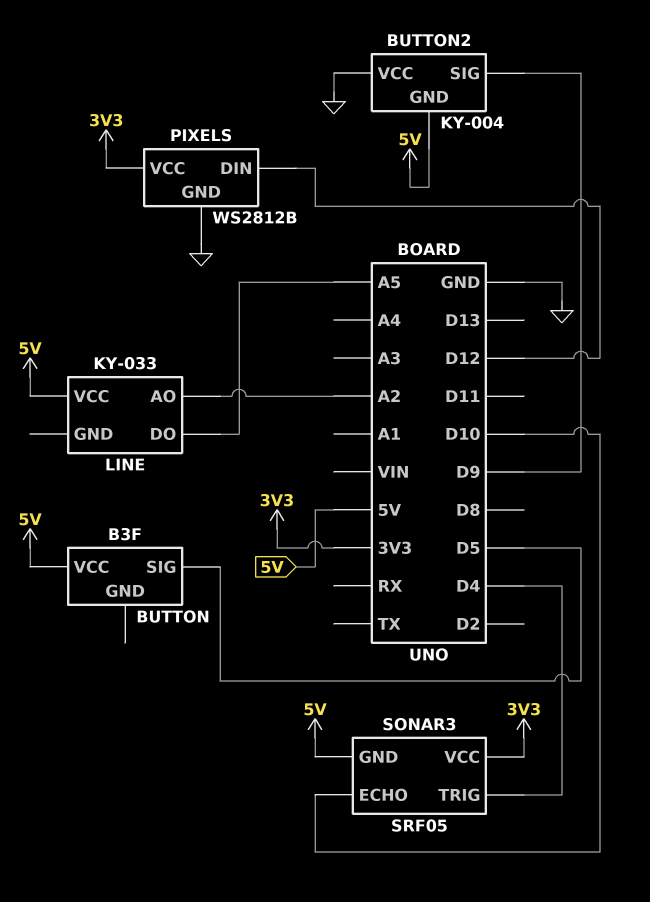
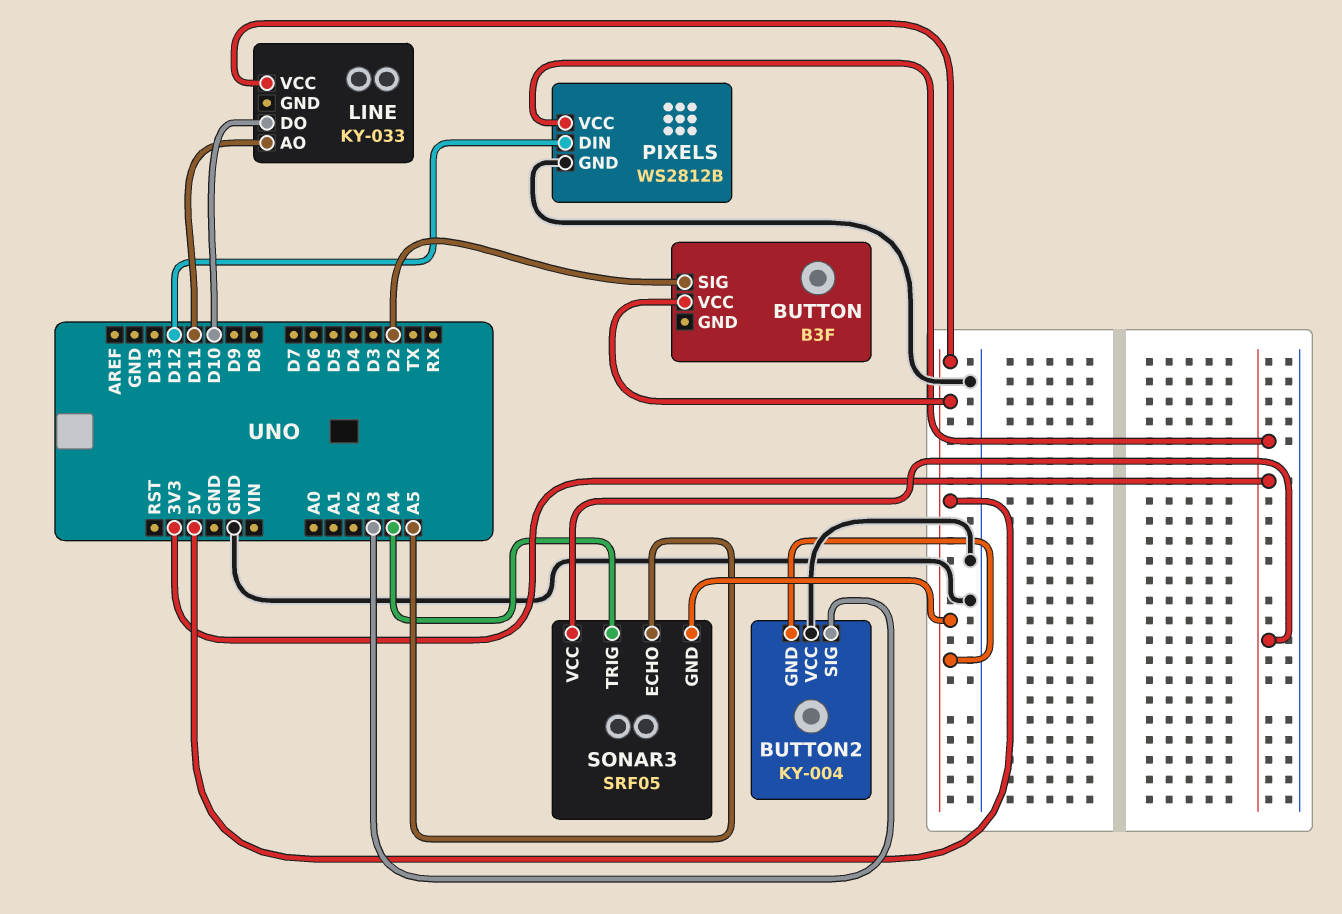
BUTTON pin SIG: D5 -> D2
BUTTON2 pin SIG: D9 -> A3
LINE pin AO: A2 -> D11
LINE pin DO: A5 -> D10
SONAR3 pin ECHO: D10 -> A5
SONAR3 pin TRIG: D4 -> A4

